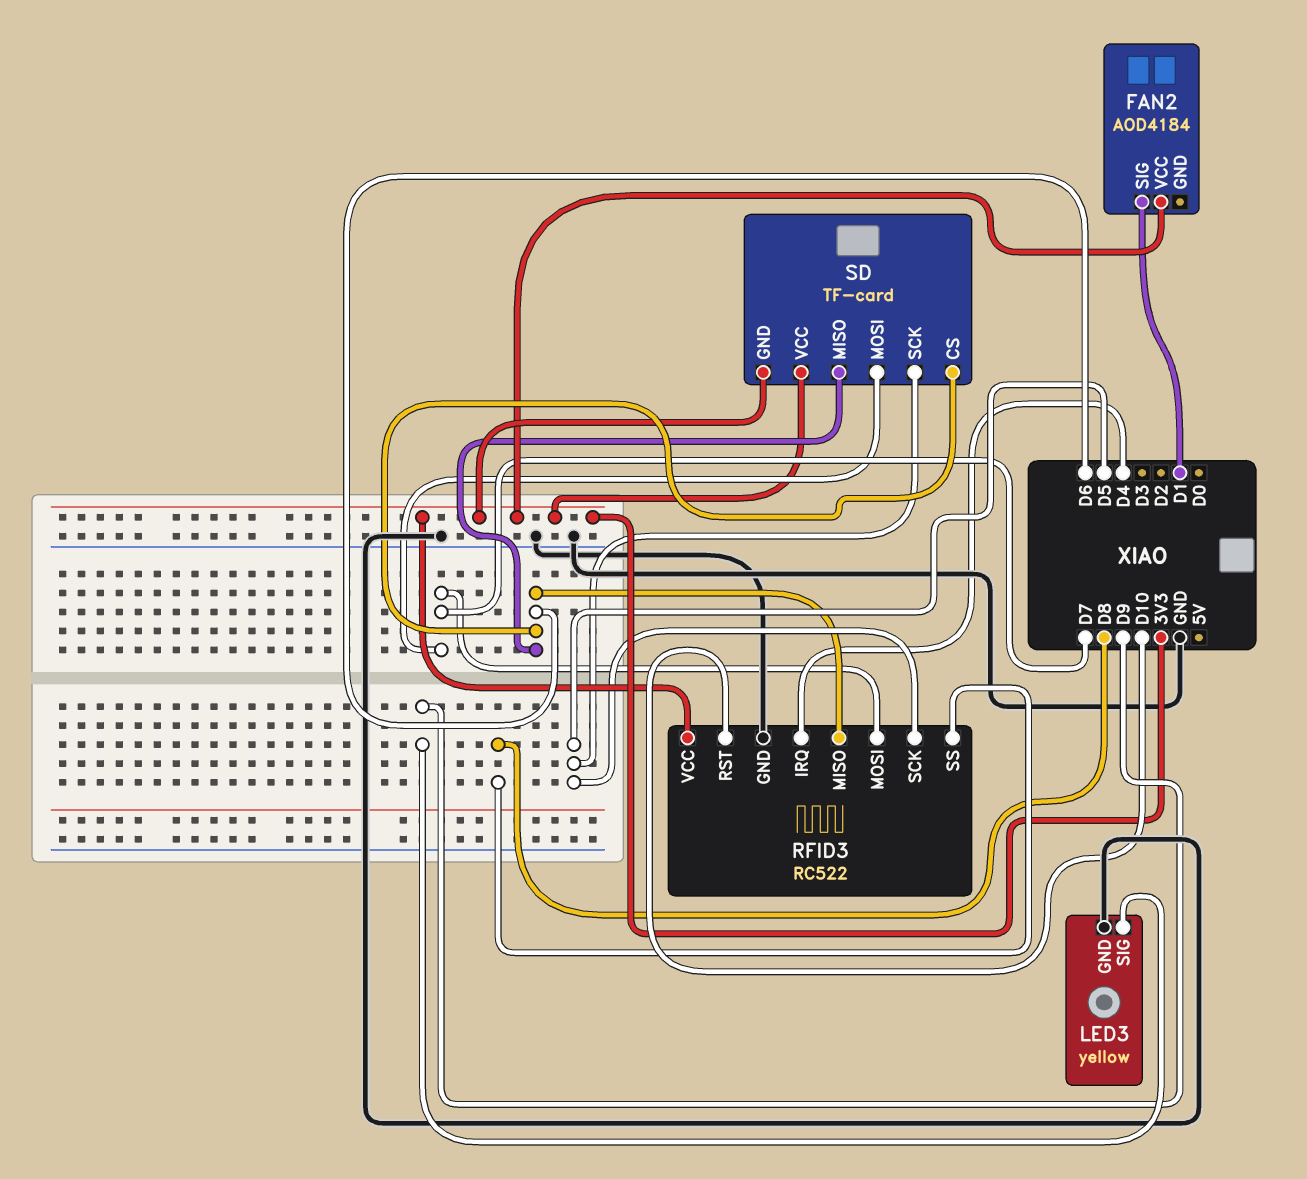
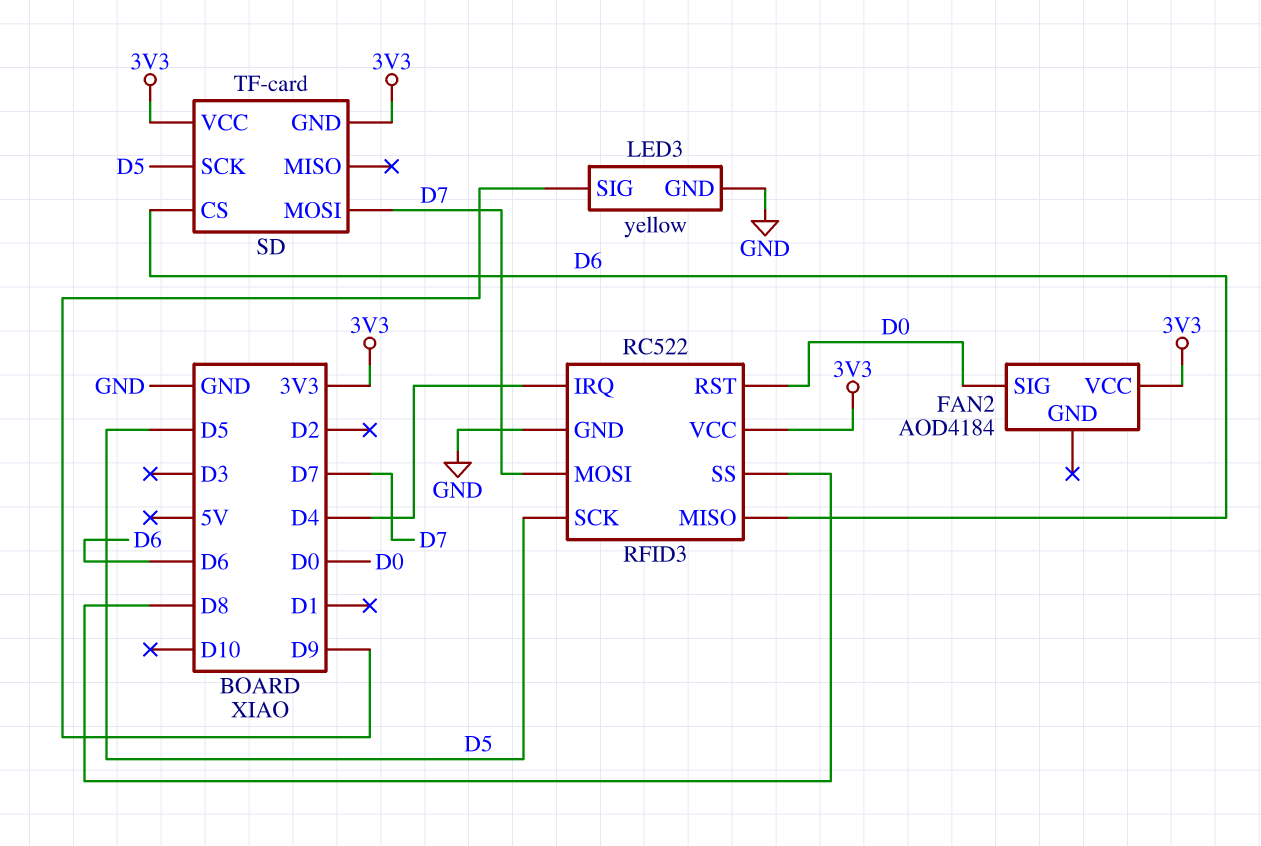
FAN2 pin SIG: D1 -> D0
RFID3 pin RST: D10 -> D0
SD pin MISO: D6 -> none

